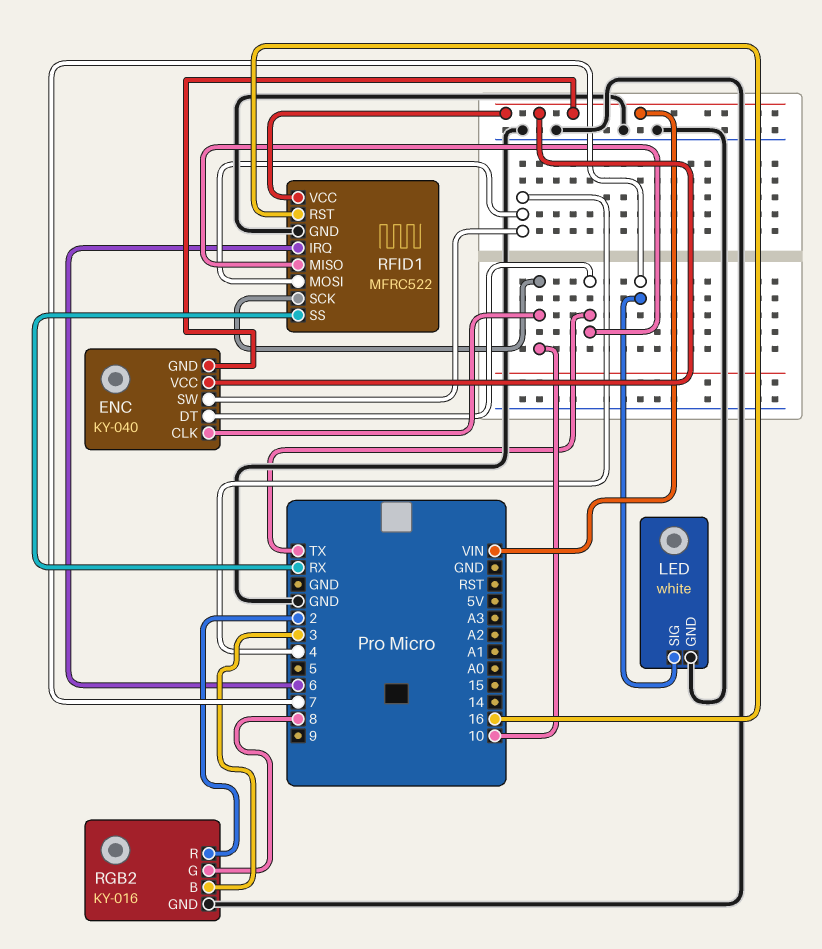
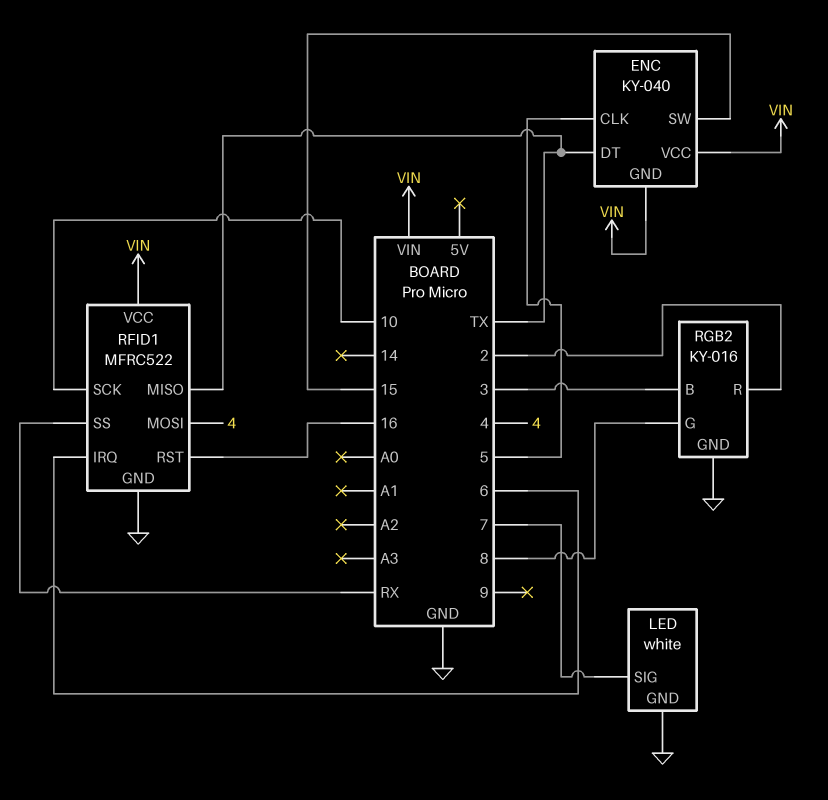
ENC pin CLK: 10 -> 5
ENC pin SW: 4 -> 15

